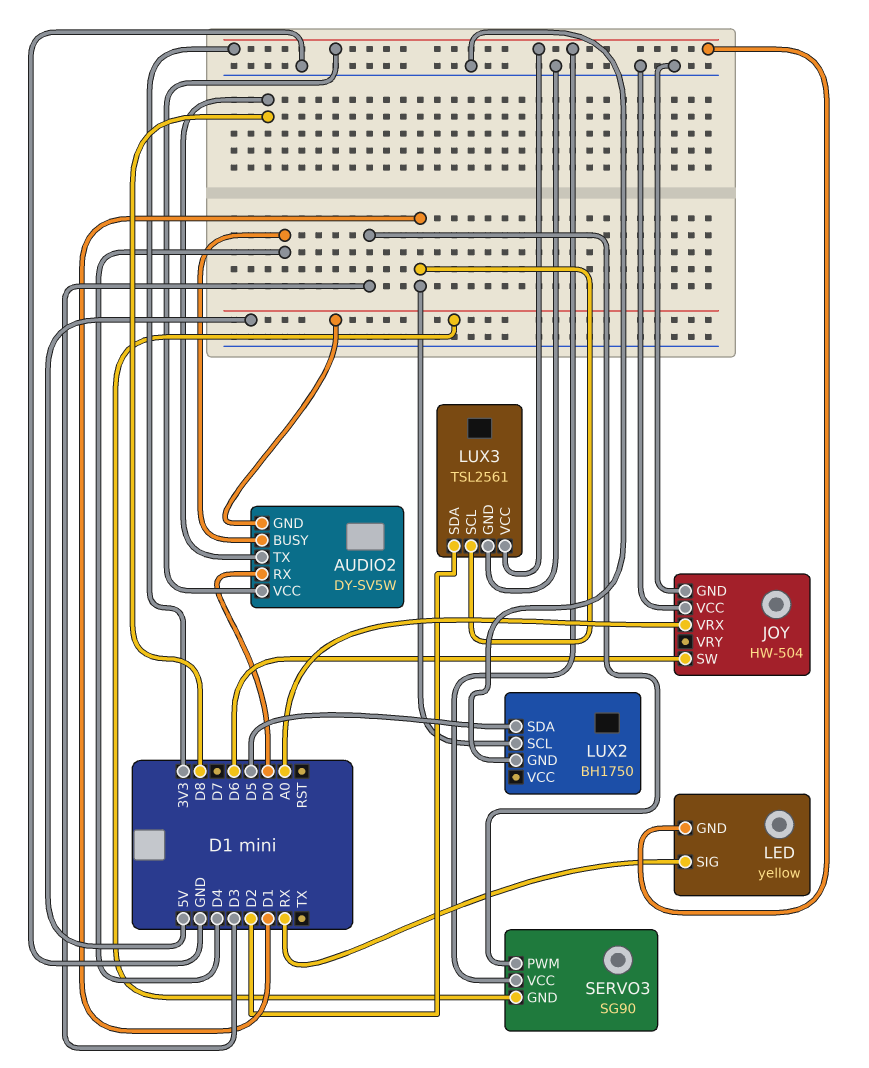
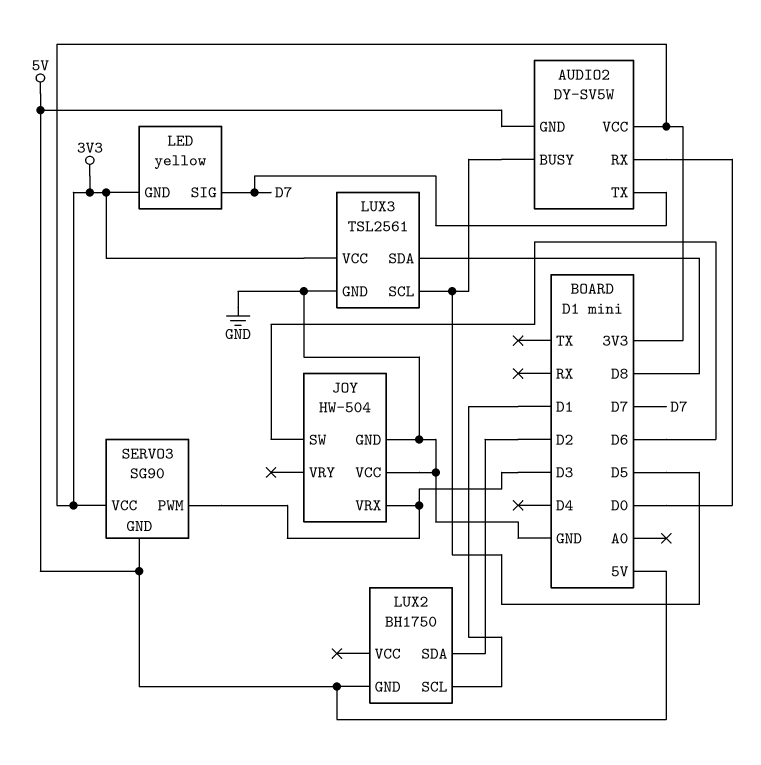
AUDIO2 pin BUSY: D4 -> D5
AUDIO2 pin TX: D8 -> D7
JOY pin VRX: A0 -> D3
LED pin SIG: RX -> D7
LUX2 pin GND: GND -> 5V
LUX2 pin SDA: D5 -> D2
LUX3 pin SCL: D1 -> D5
LUX3 pin SDA: D2 -> D8

